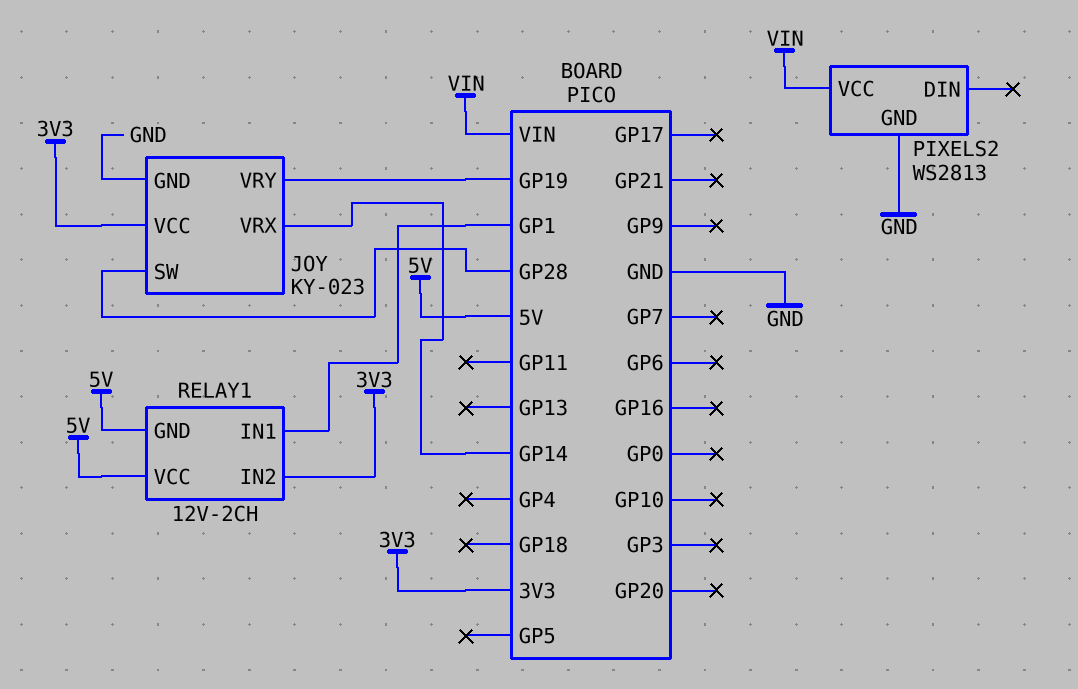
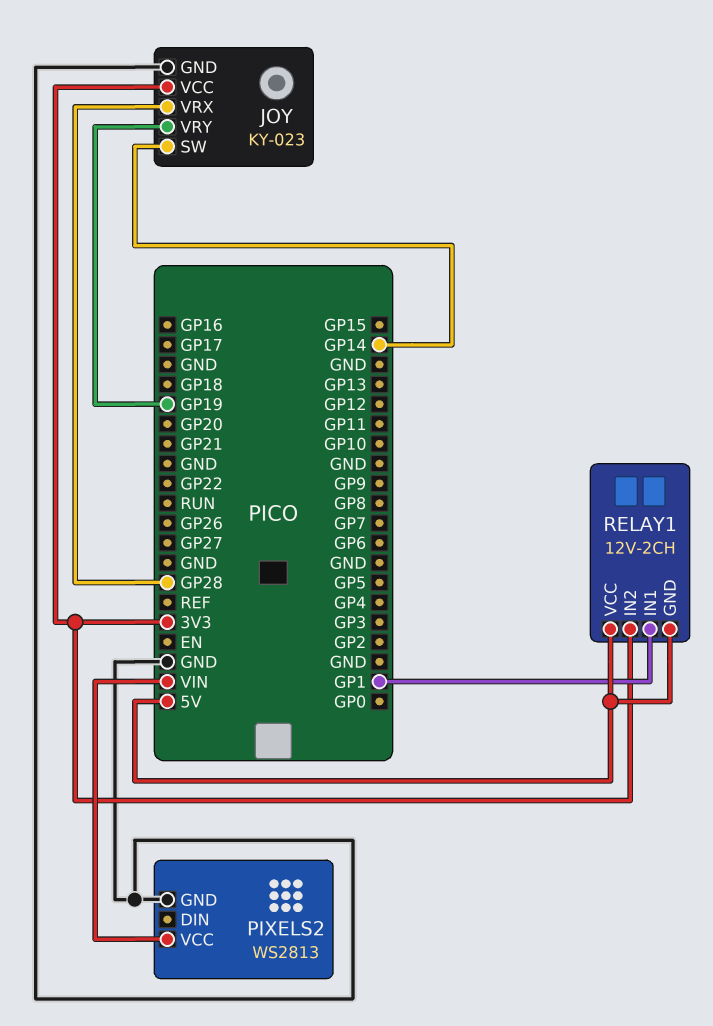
JOY pin SW: GP28 -> GP14
JOY pin VRX: GP14 -> GP28

